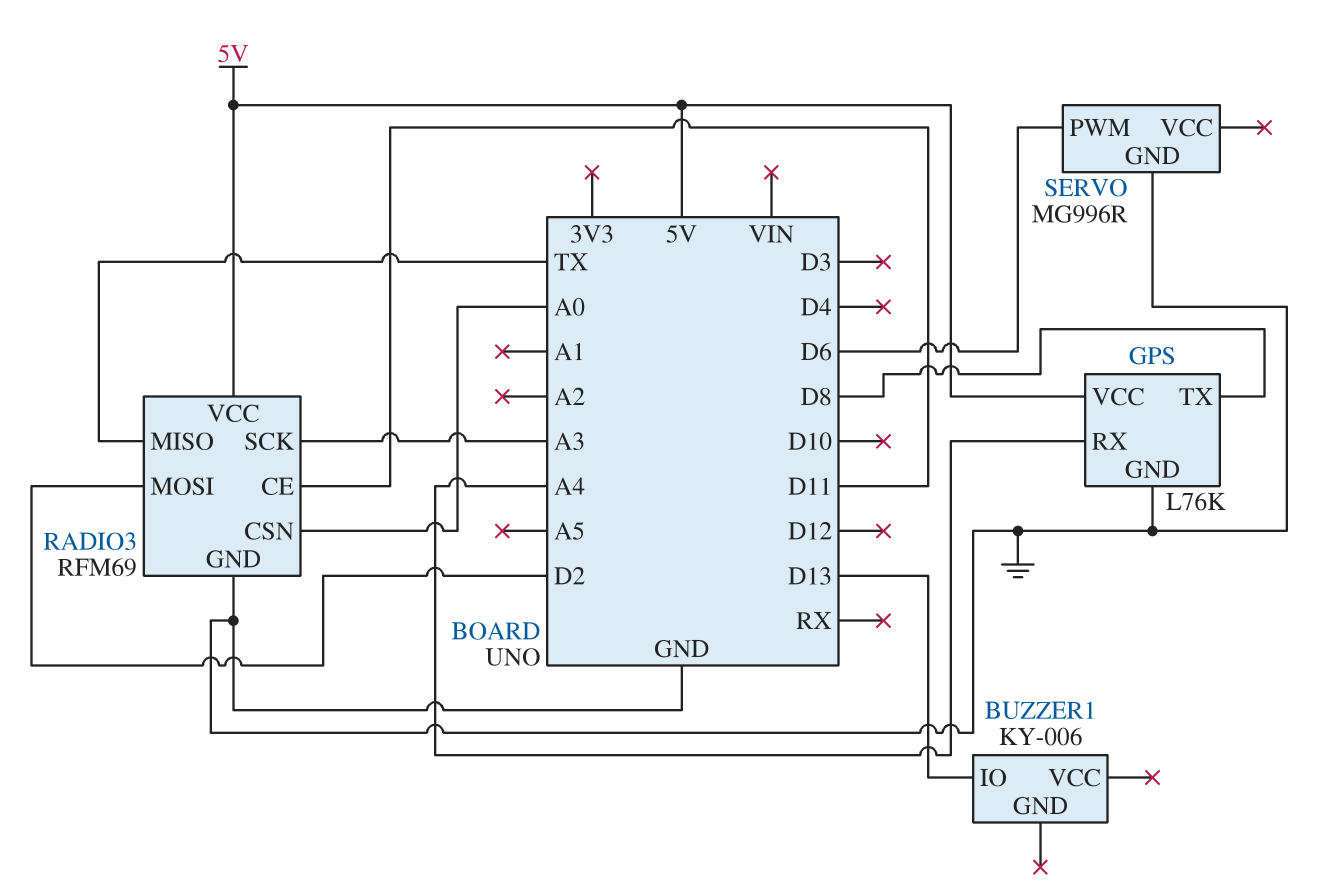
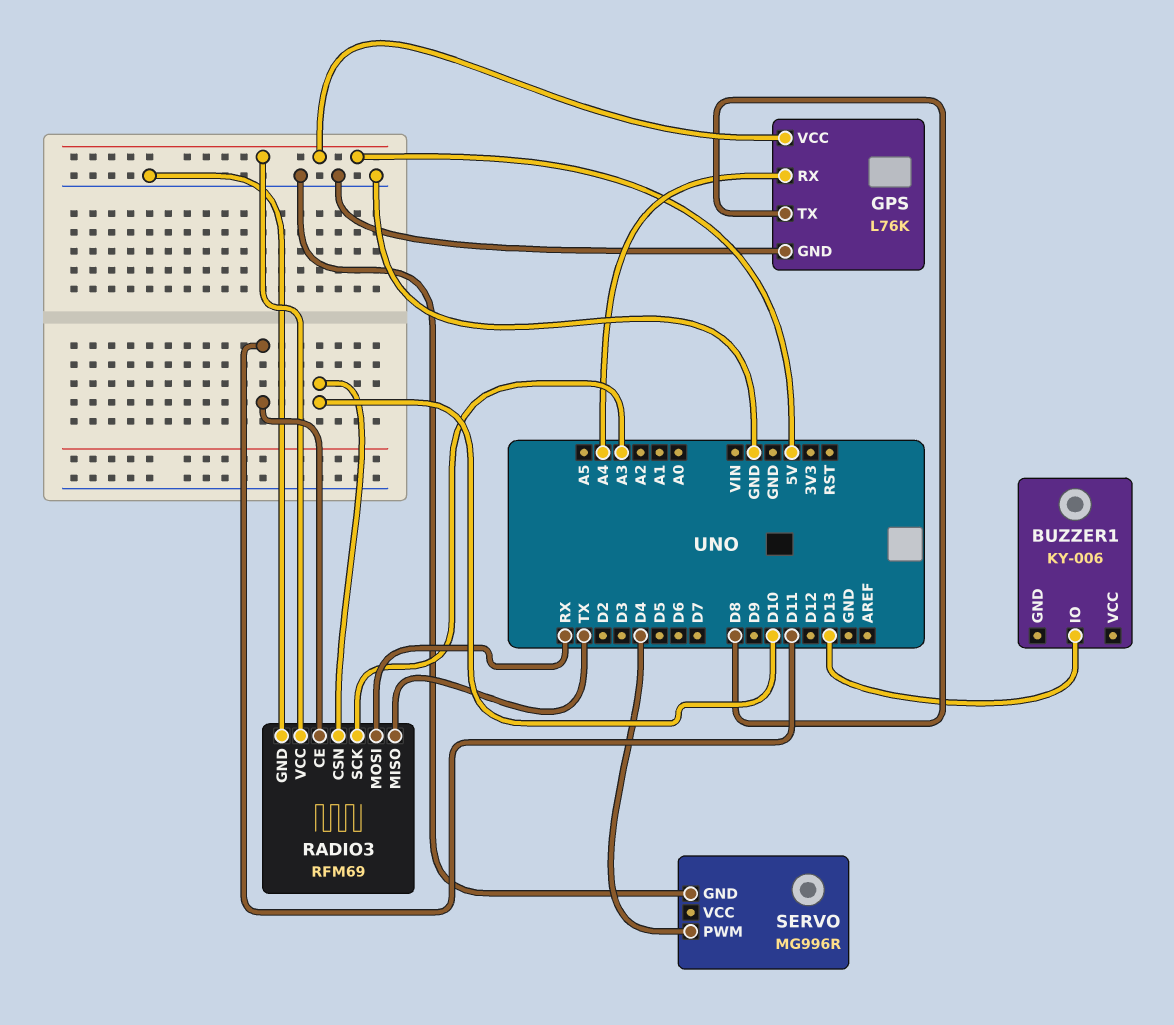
RADIO3 pin CSN: A0 -> D10
RADIO3 pin MOSI: D2 -> RX
SERVO pin PWM: D6 -> D4

